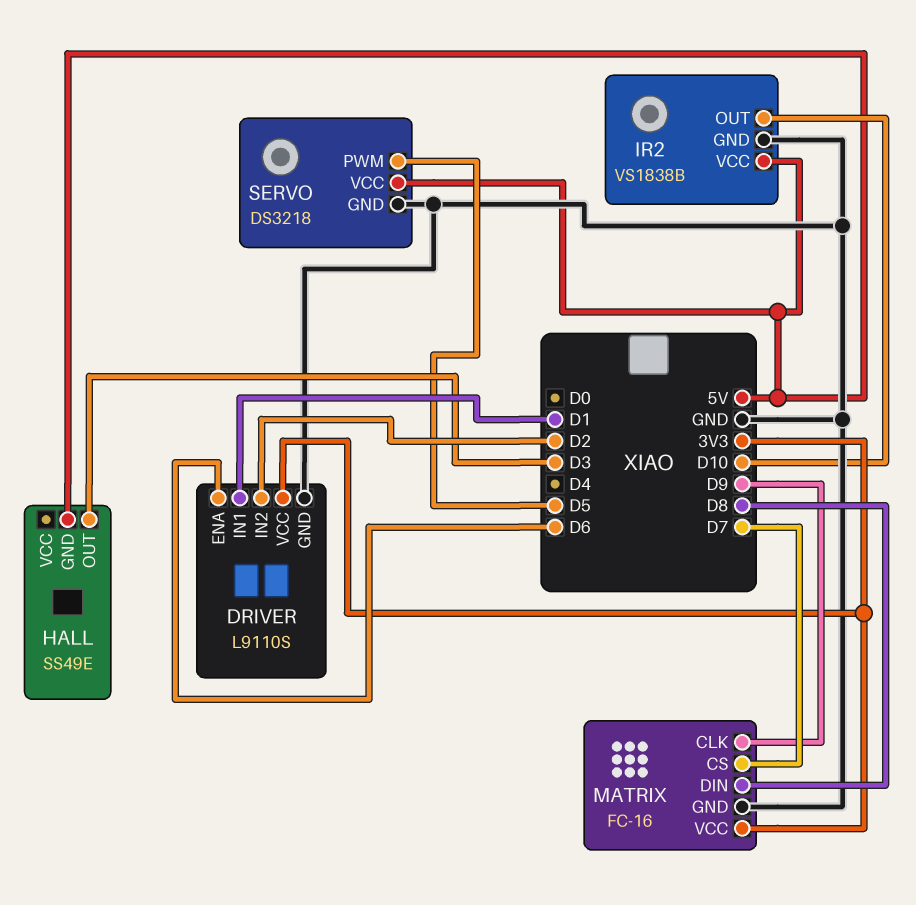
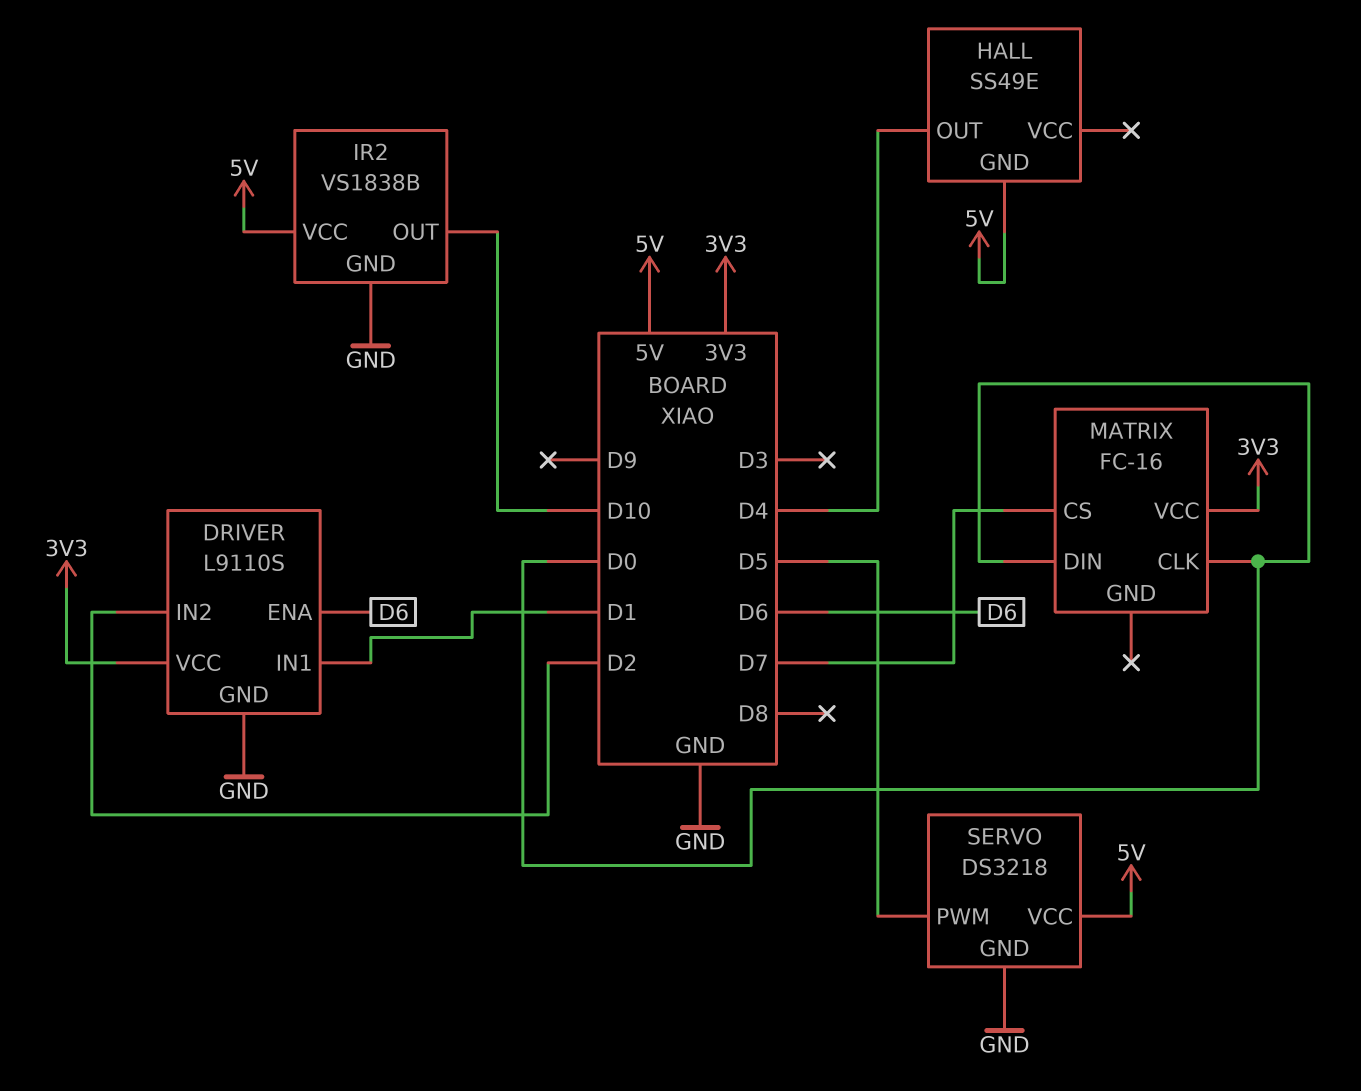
HALL pin OUT: D3 -> D4
MATRIX pin CLK: D9 -> D0
MATRIX pin DIN: D8 -> D0
MATRIX pin GND: GND -> none

